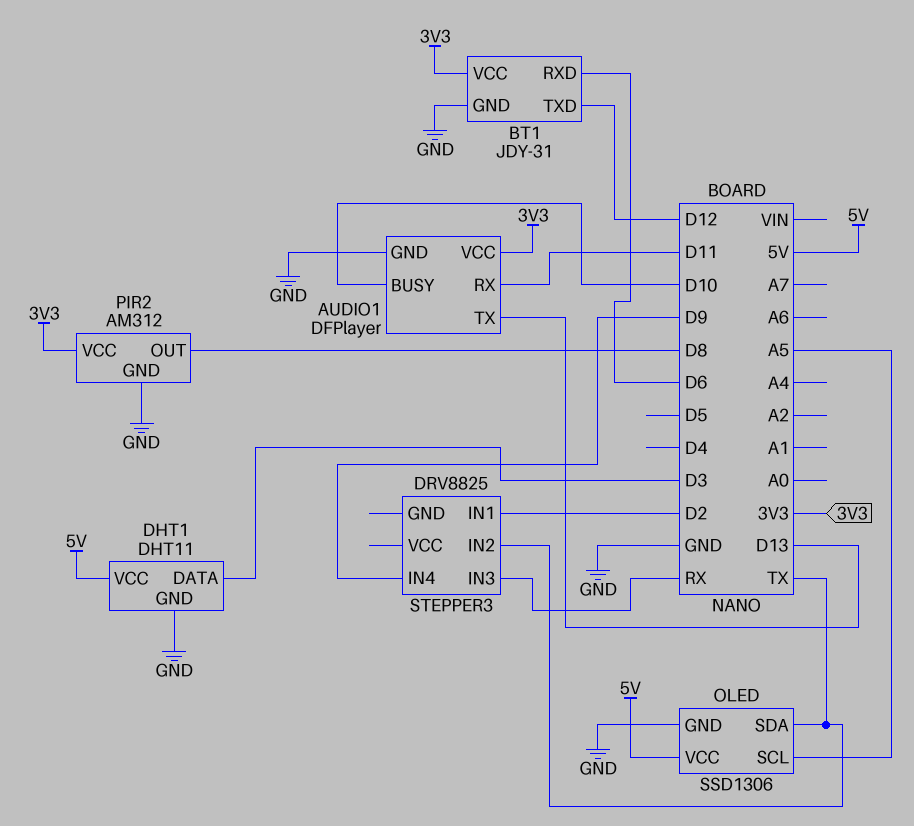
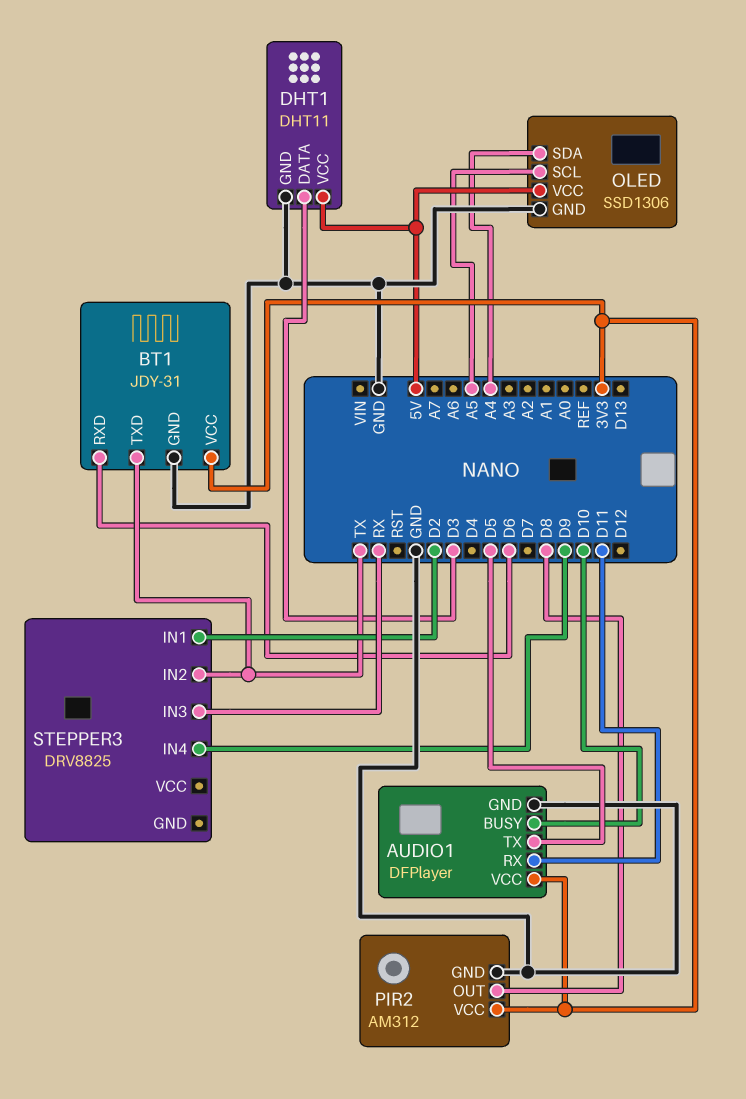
AUDIO1 pin TX: D13 -> D5
BT1 pin TXD: D12 -> TX
OLED pin SDA: TX -> A4

